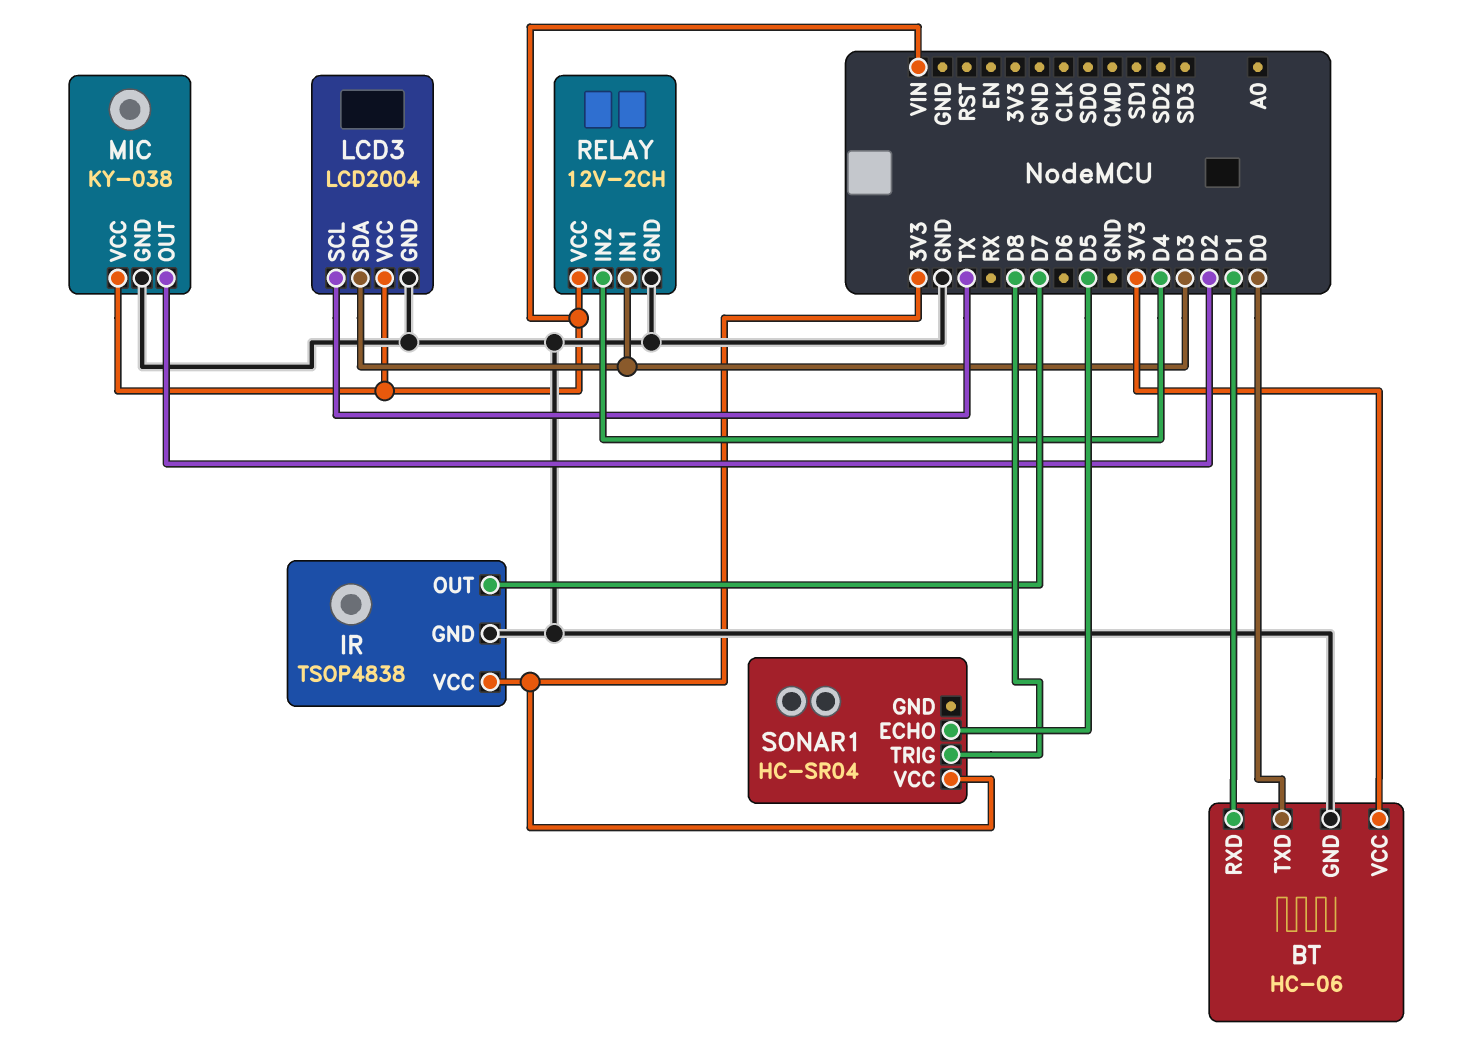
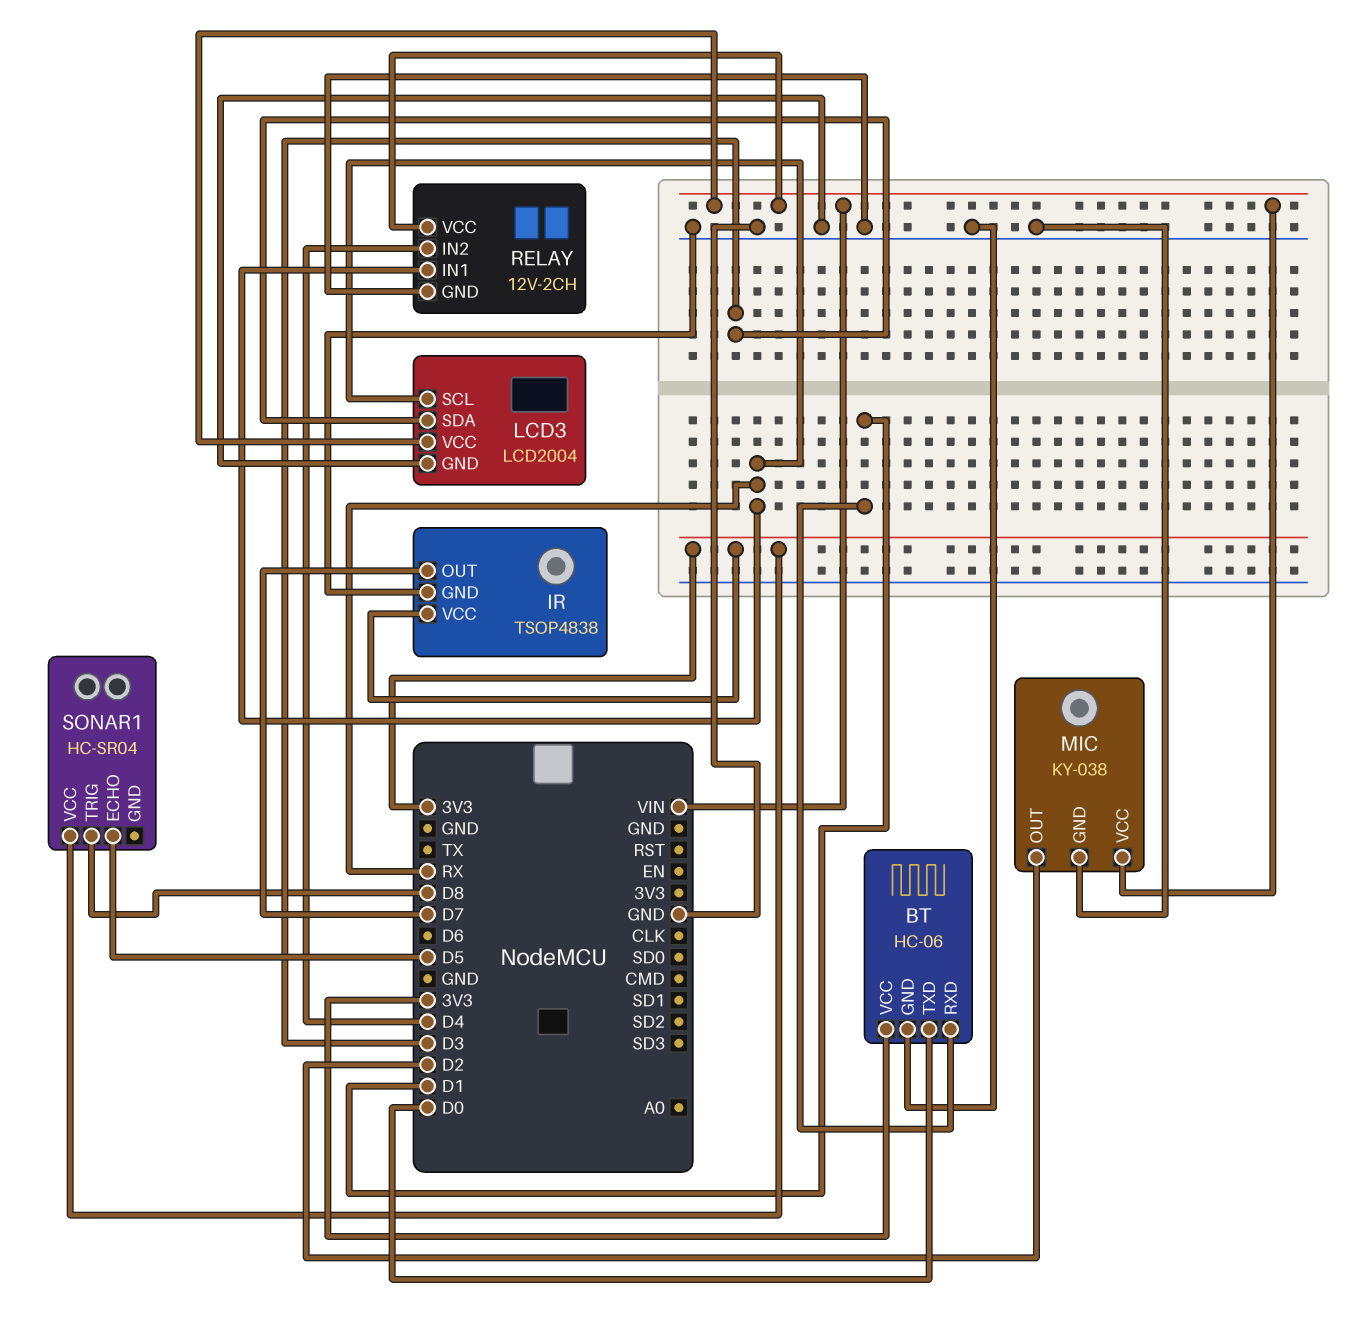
LCD3 pin SCL: TX -> RX
RELAY pin IN1: D3 -> RX

